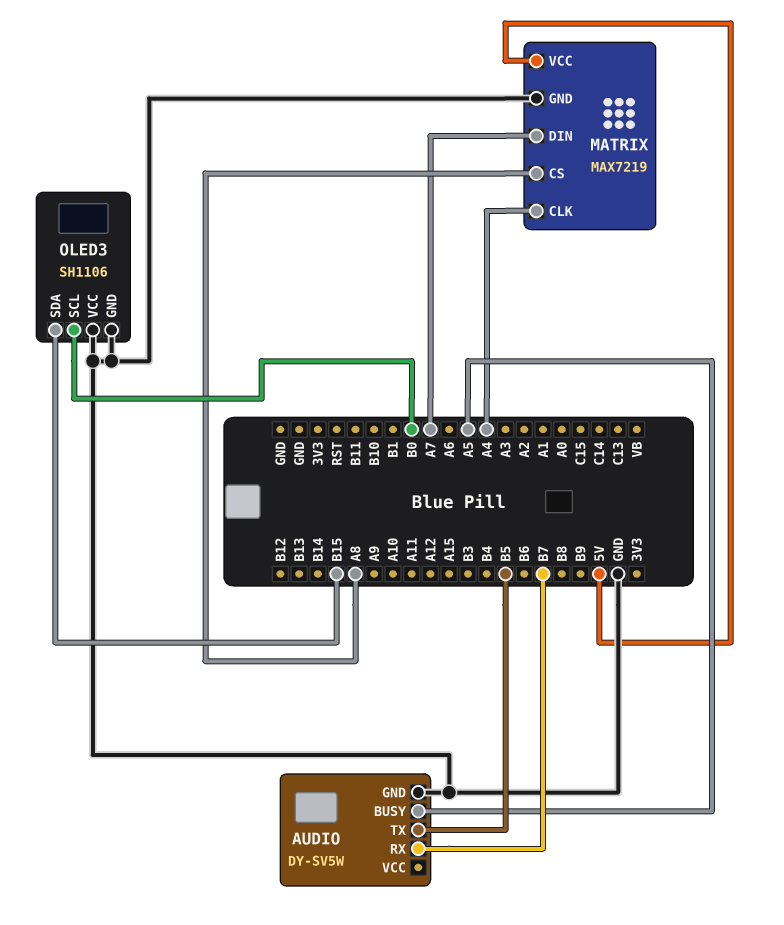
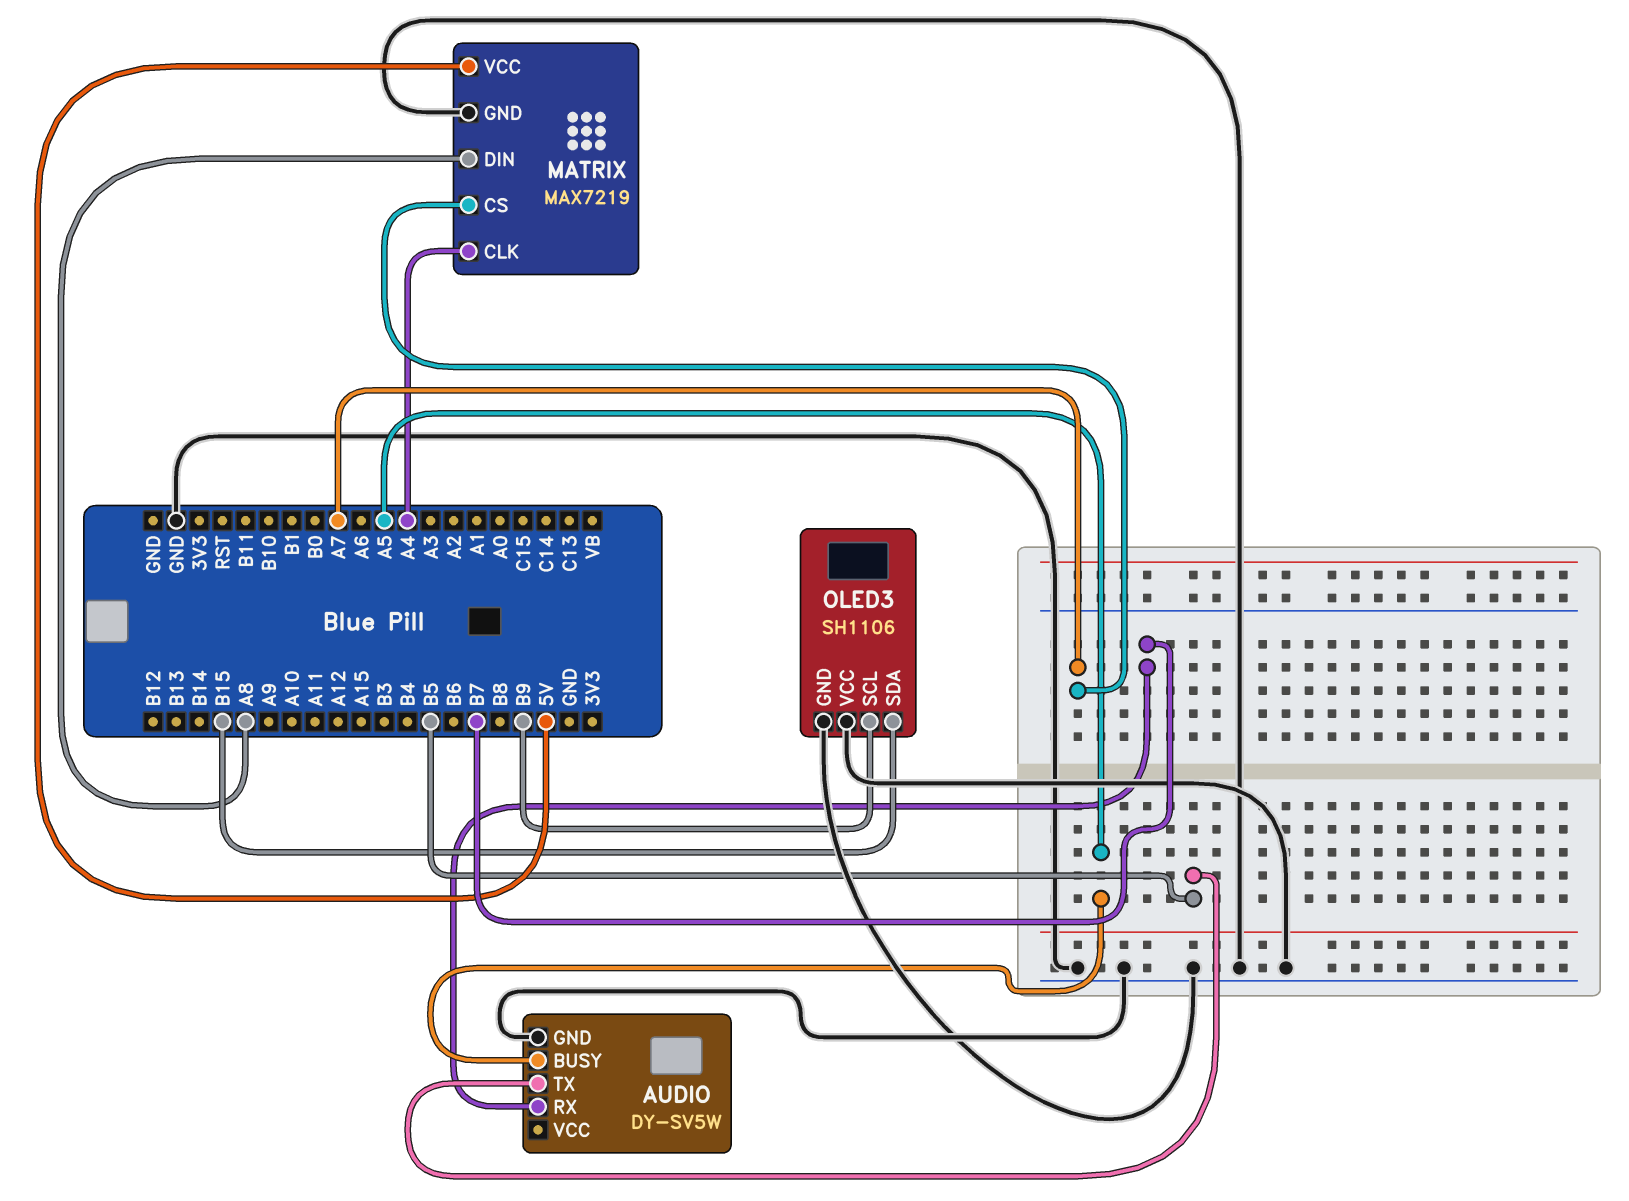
MATRIX pin CS: A8 -> A7
MATRIX pin DIN: A7 -> A8
OLED3 pin SCL: B0 -> B9

